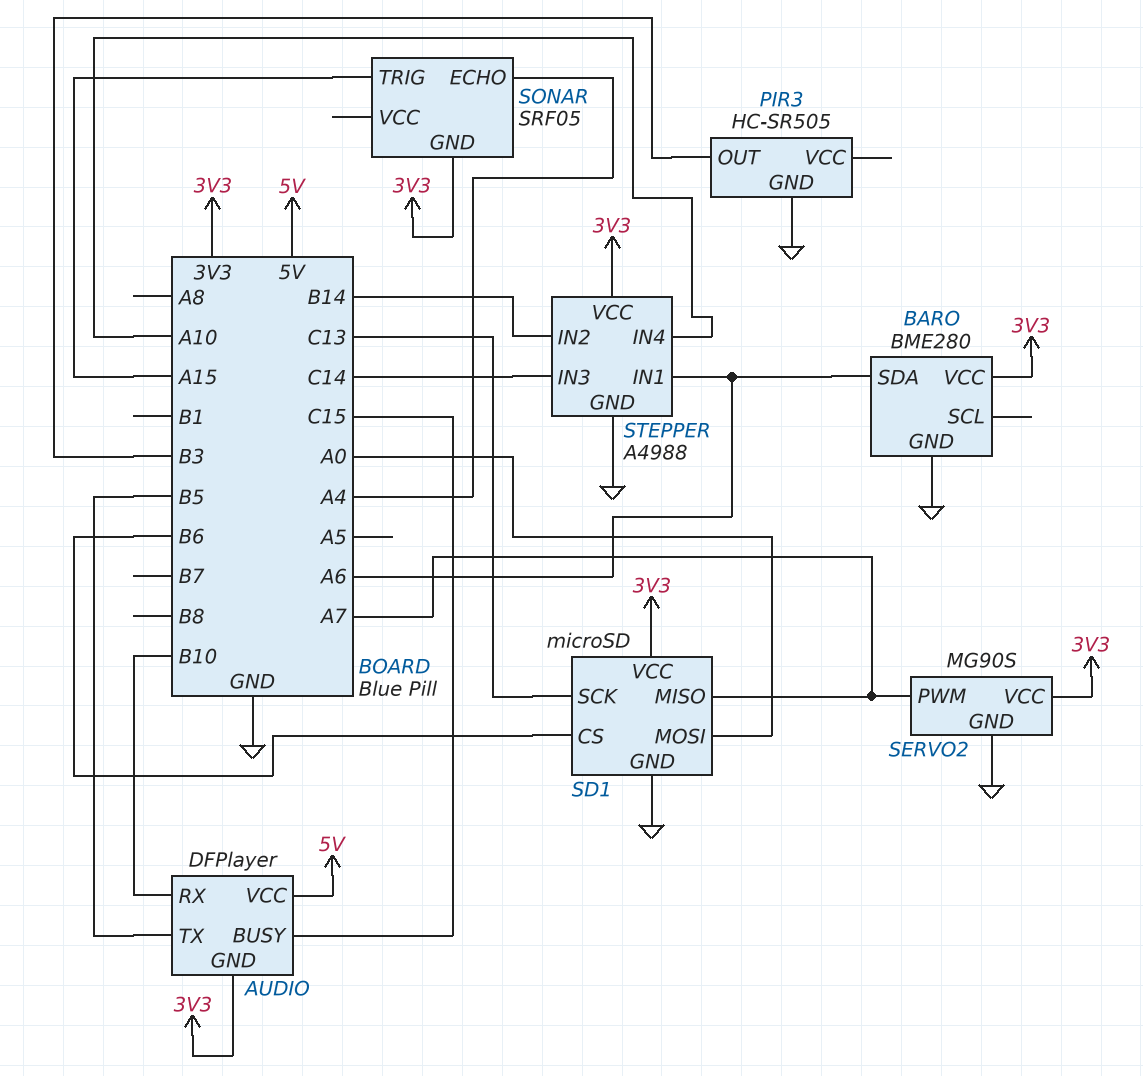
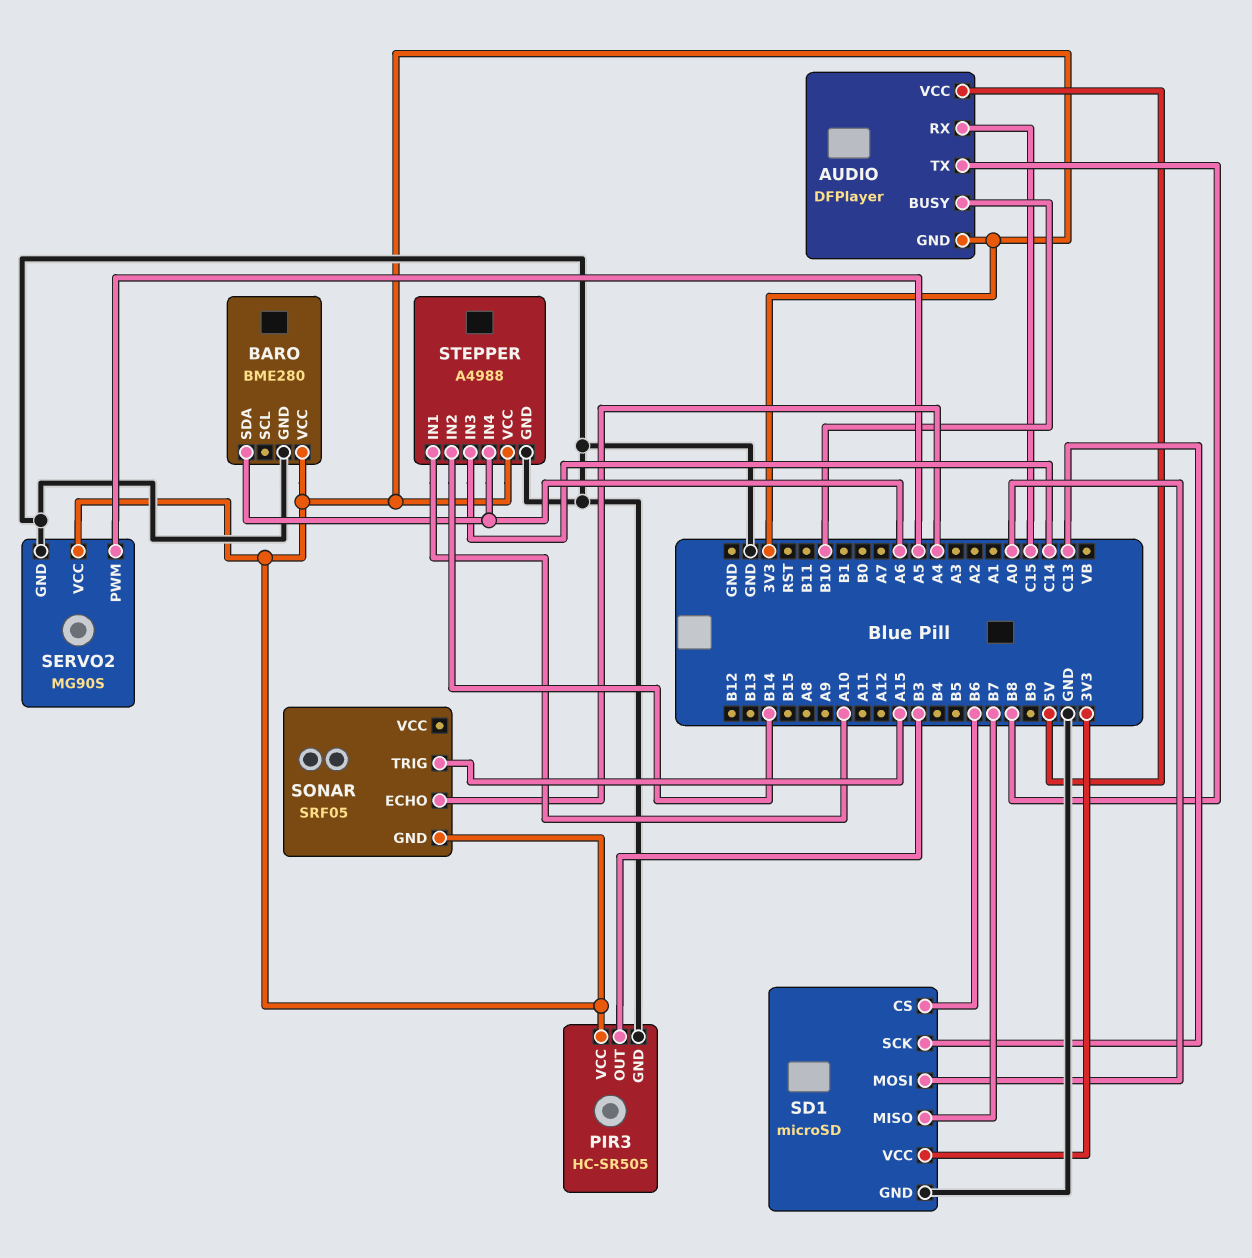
AUDIO pin BUSY: C15 -> B10
AUDIO pin RX: B10 -> C15
AUDIO pin TX: B5 -> B8
PIR3 pin VCC: none -> 3V3
SD1 pin MISO: A7 -> B7
SERVO2 pin PWM: A7 -> A5
STEPPER pin IN1: A6 -> A10
STEPPER pin IN4: A10 -> A6

